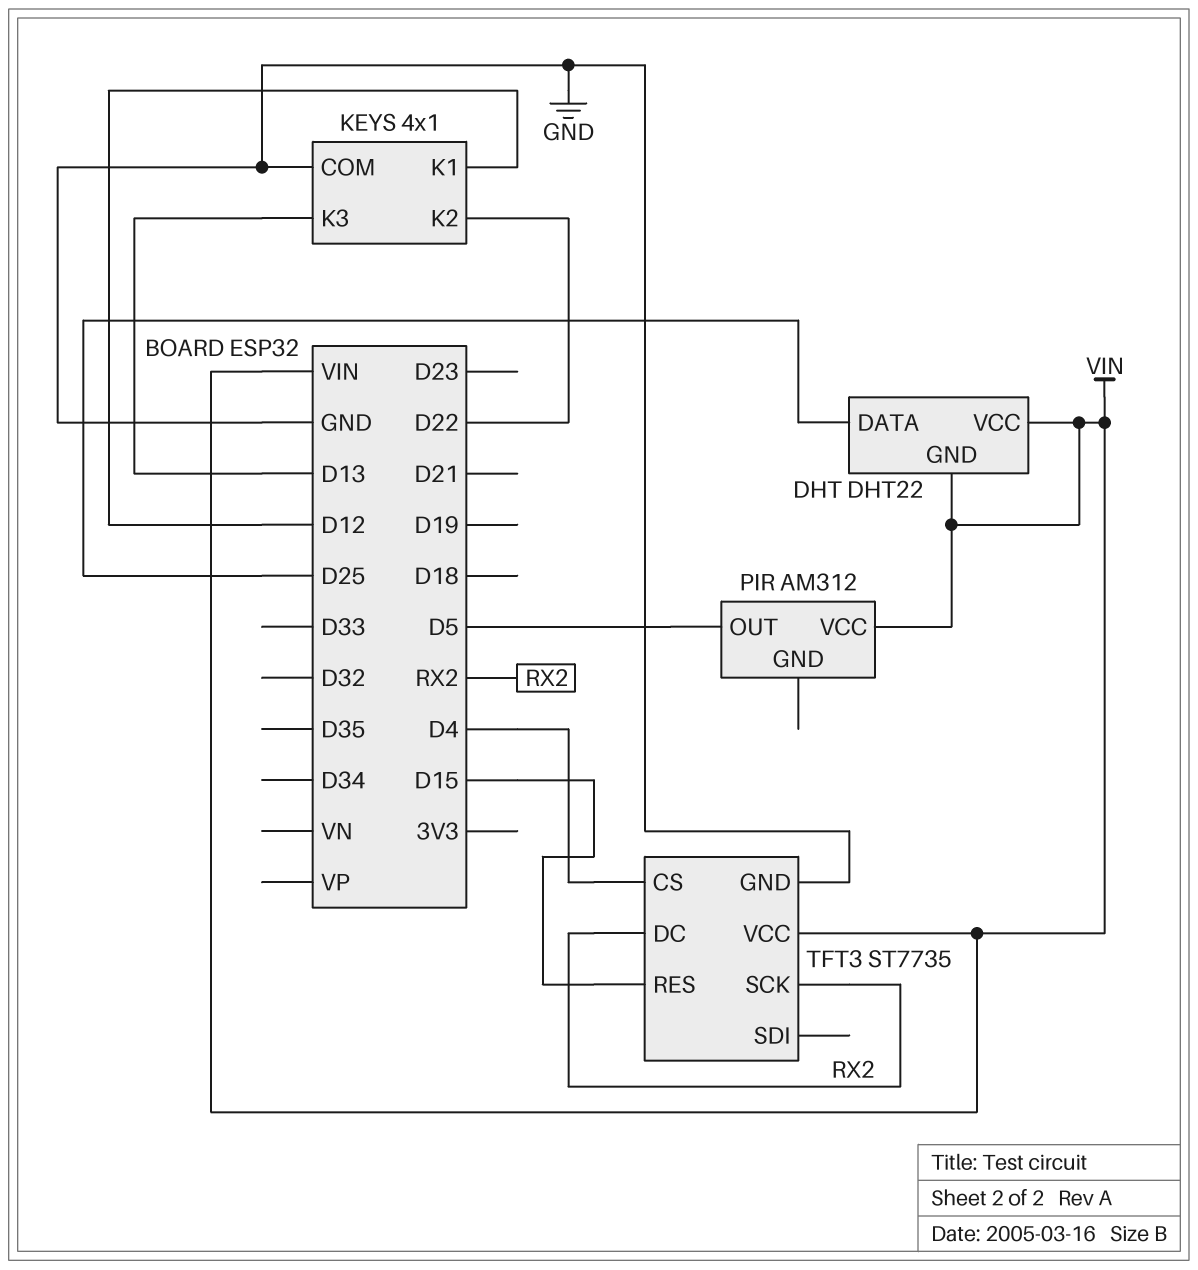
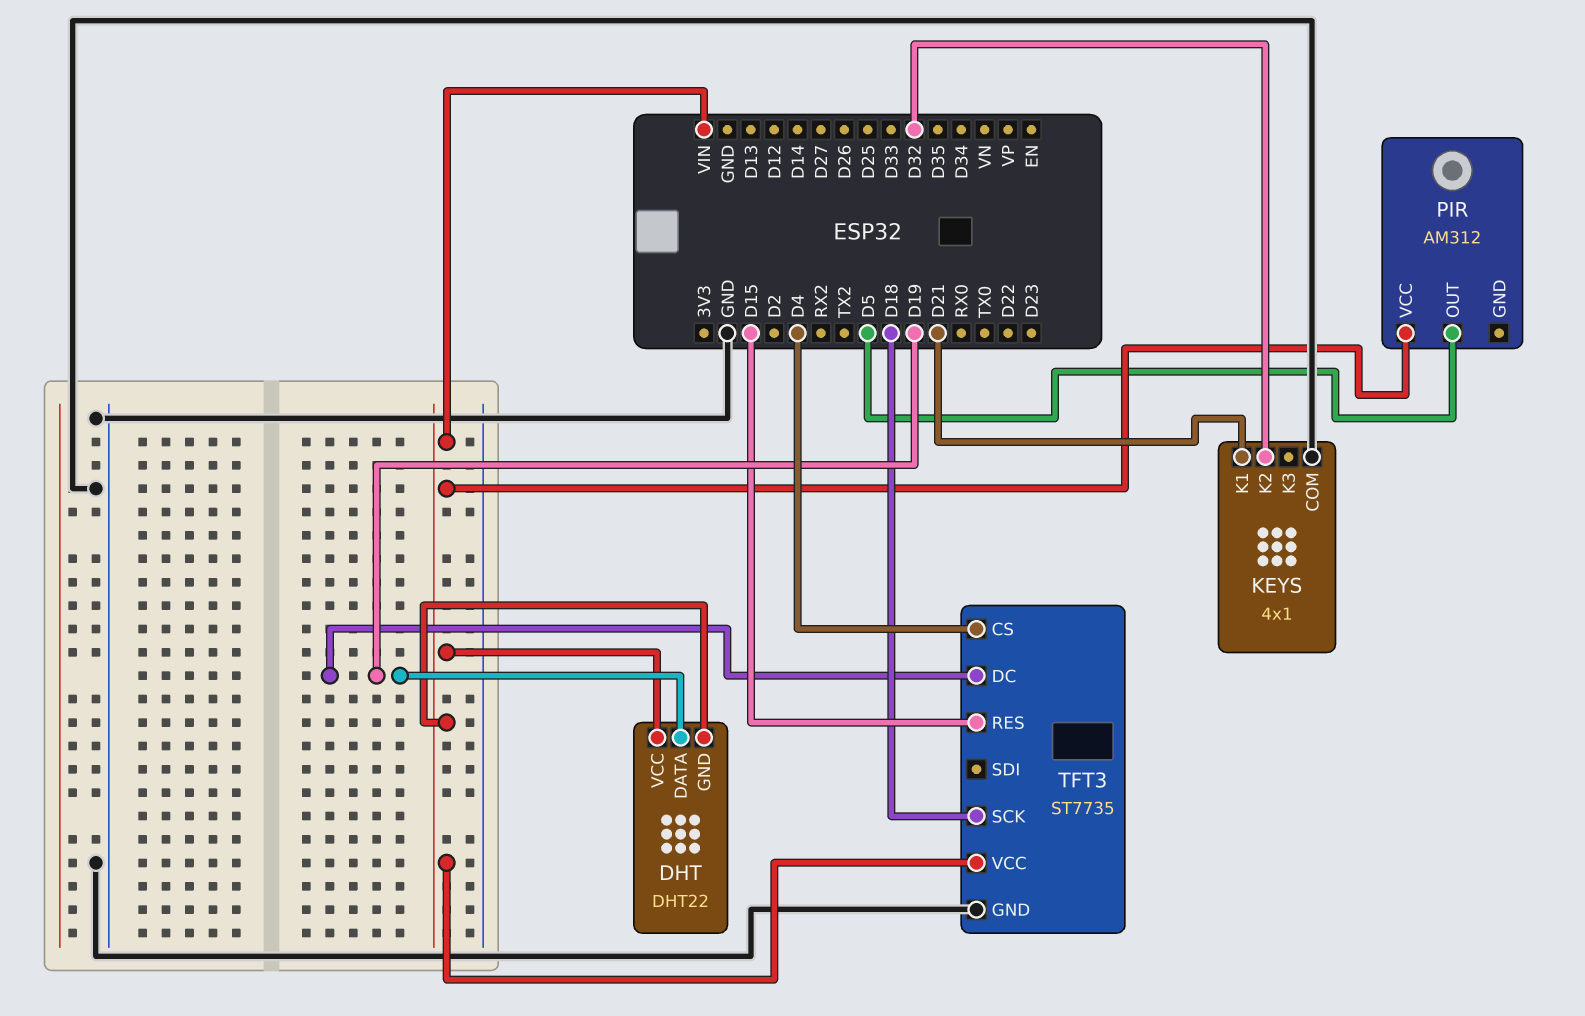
DHT pin DATA: D25 -> D19
KEYS pin K1: D12 -> D21
KEYS pin K2: D22 -> D32
KEYS pin K3: D13 -> none
TFT3 pin DC: RX2 -> D19
TFT3 pin SCK: RX2 -> D18

